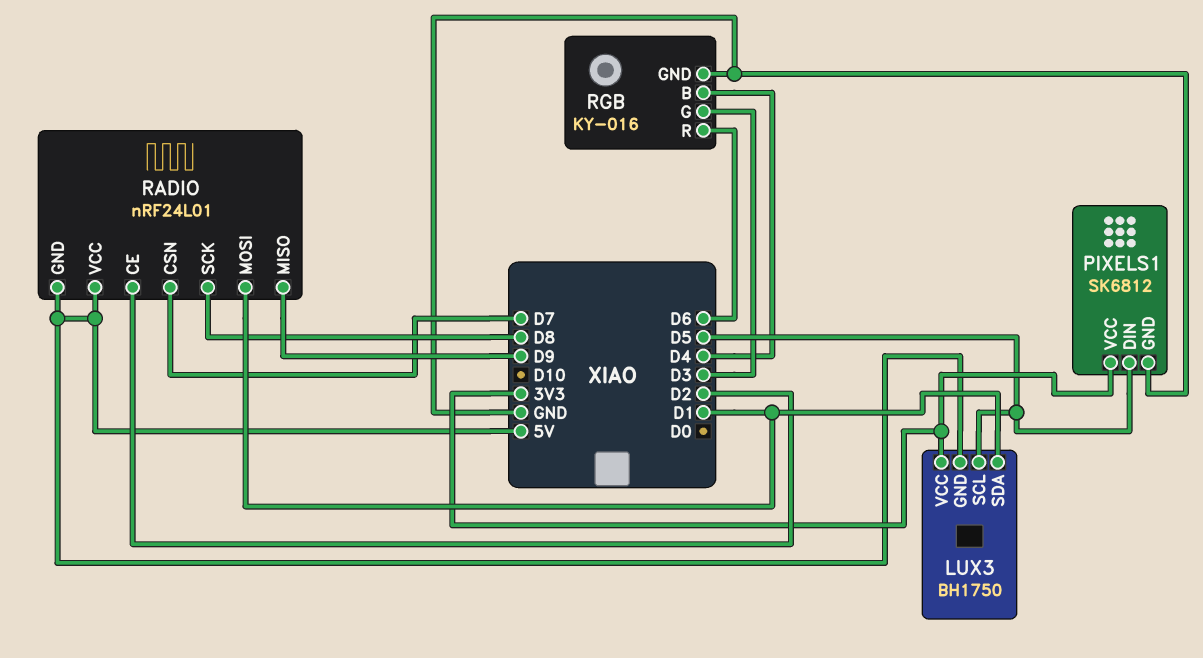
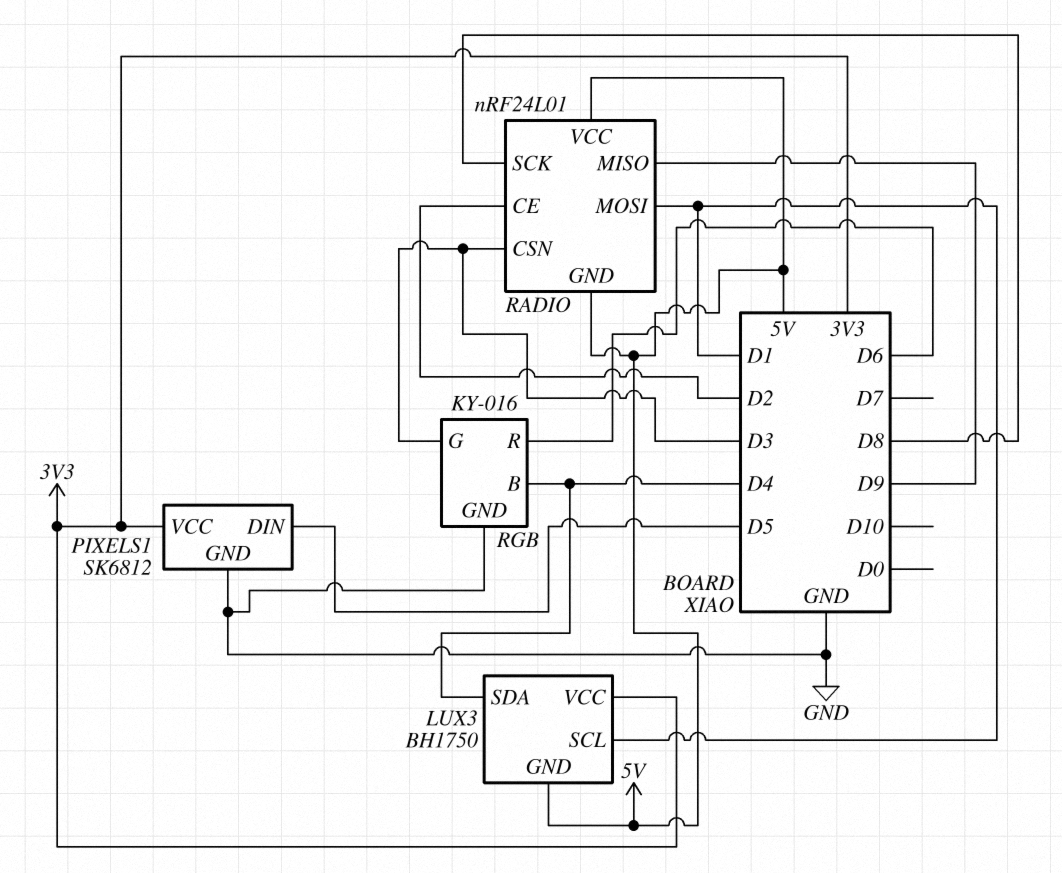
LUX3 pin SCL: D5 -> D1
LUX3 pin SDA: D1 -> D4
RADIO pin CSN: D7 -> D3

